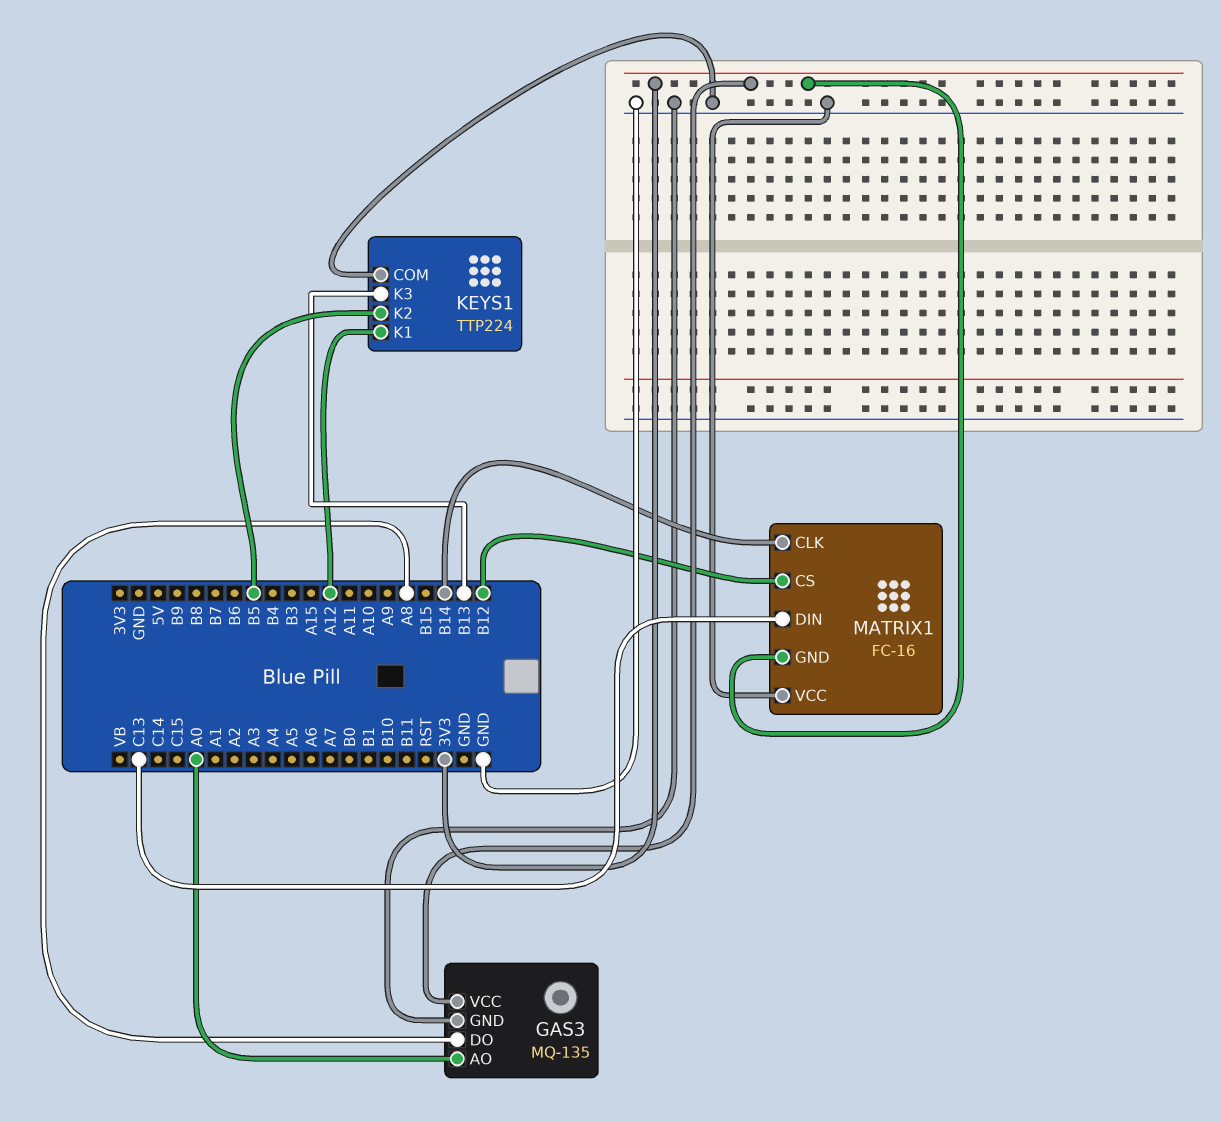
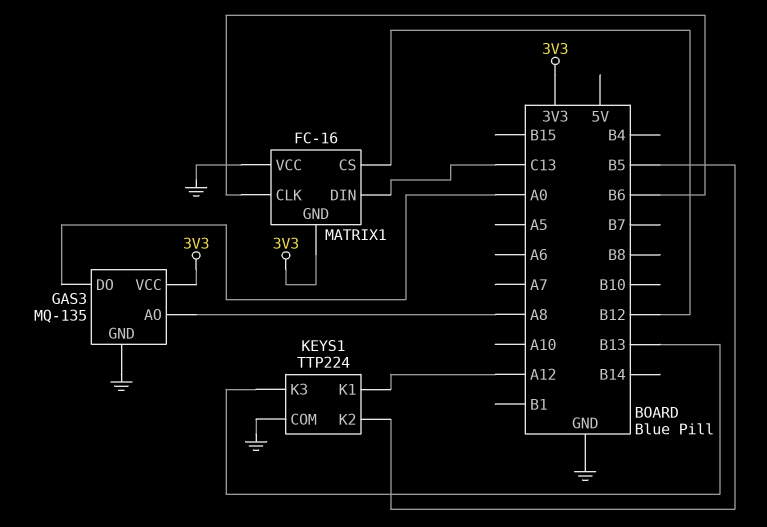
GAS3 pin AO: A0 -> A8
GAS3 pin DO: A8 -> A0
MATRIX1 pin CLK: B14 -> B6

